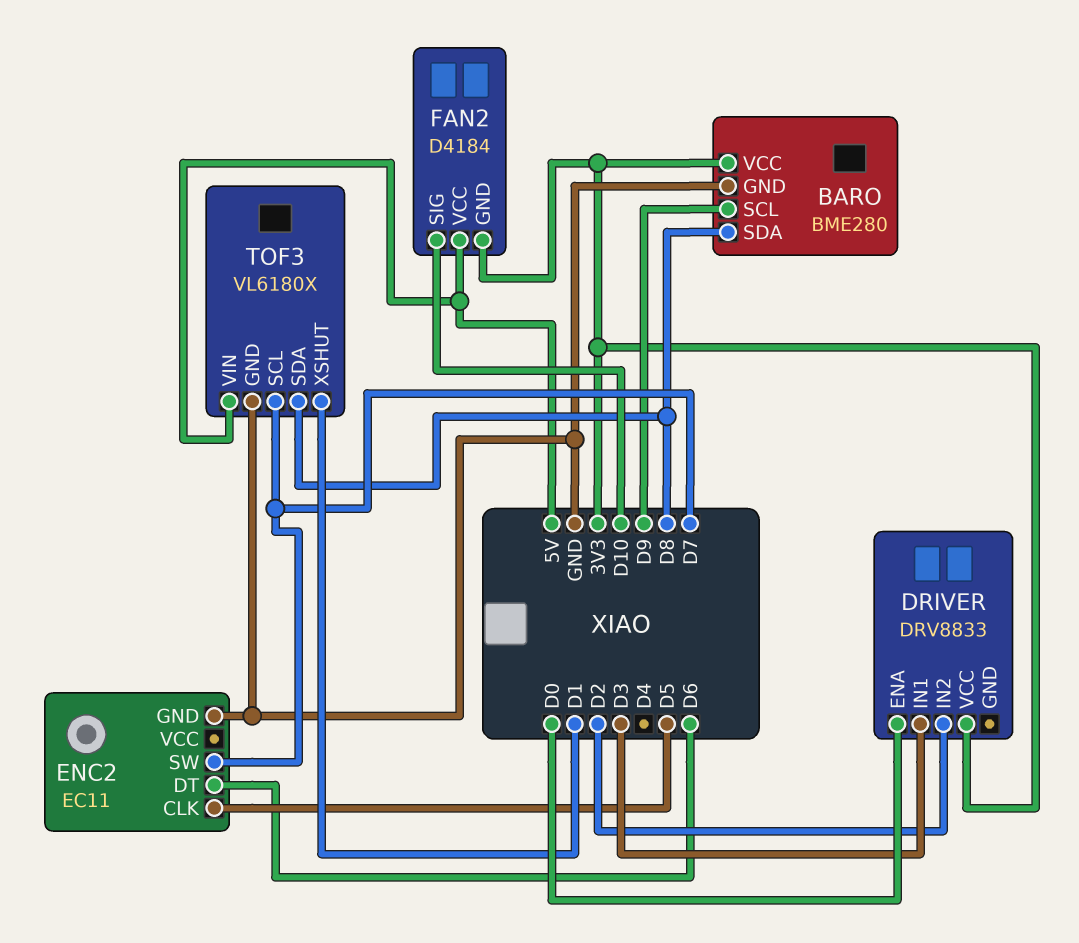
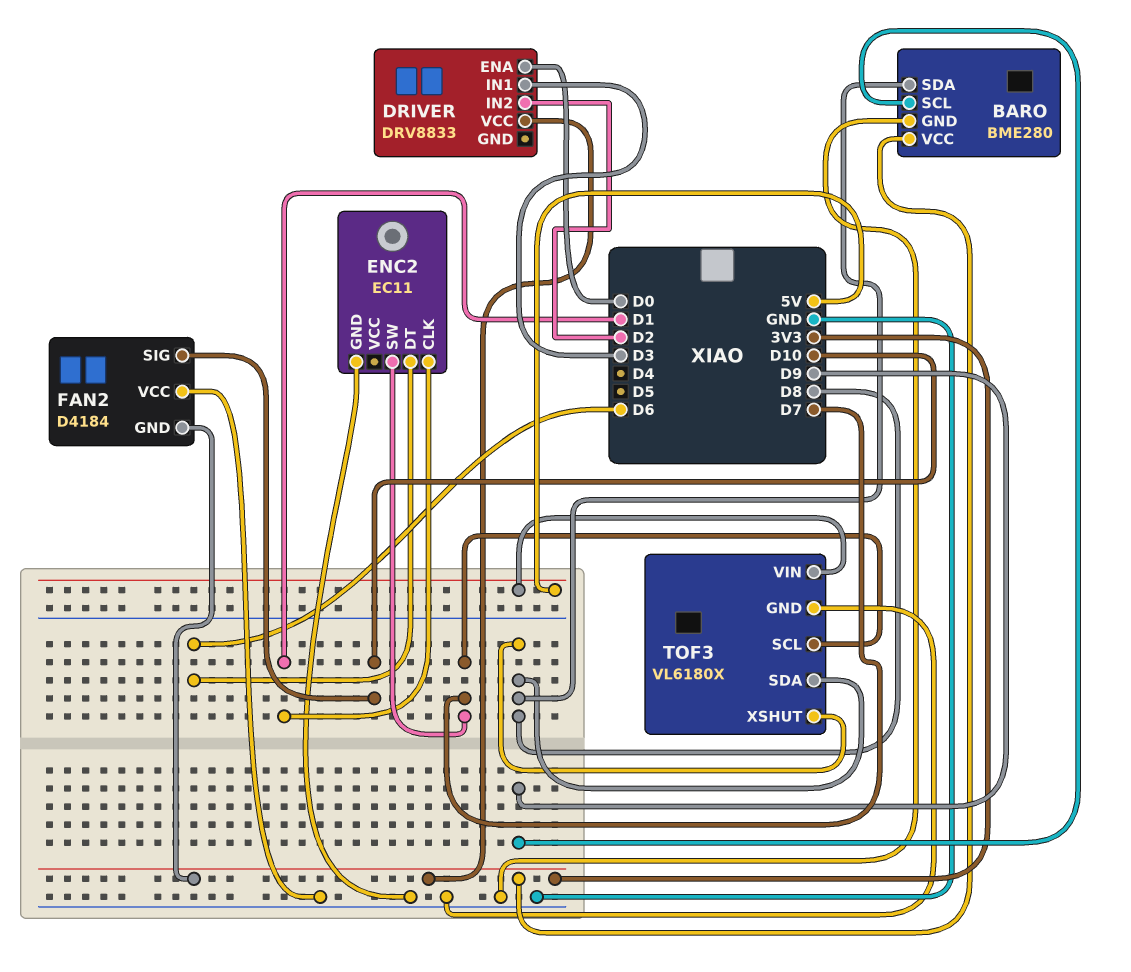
ENC2 pin CLK: D5 -> D1
FAN2 pin VCC: 5V -> GND
TOF3 pin XSHUT: D1 -> D8

